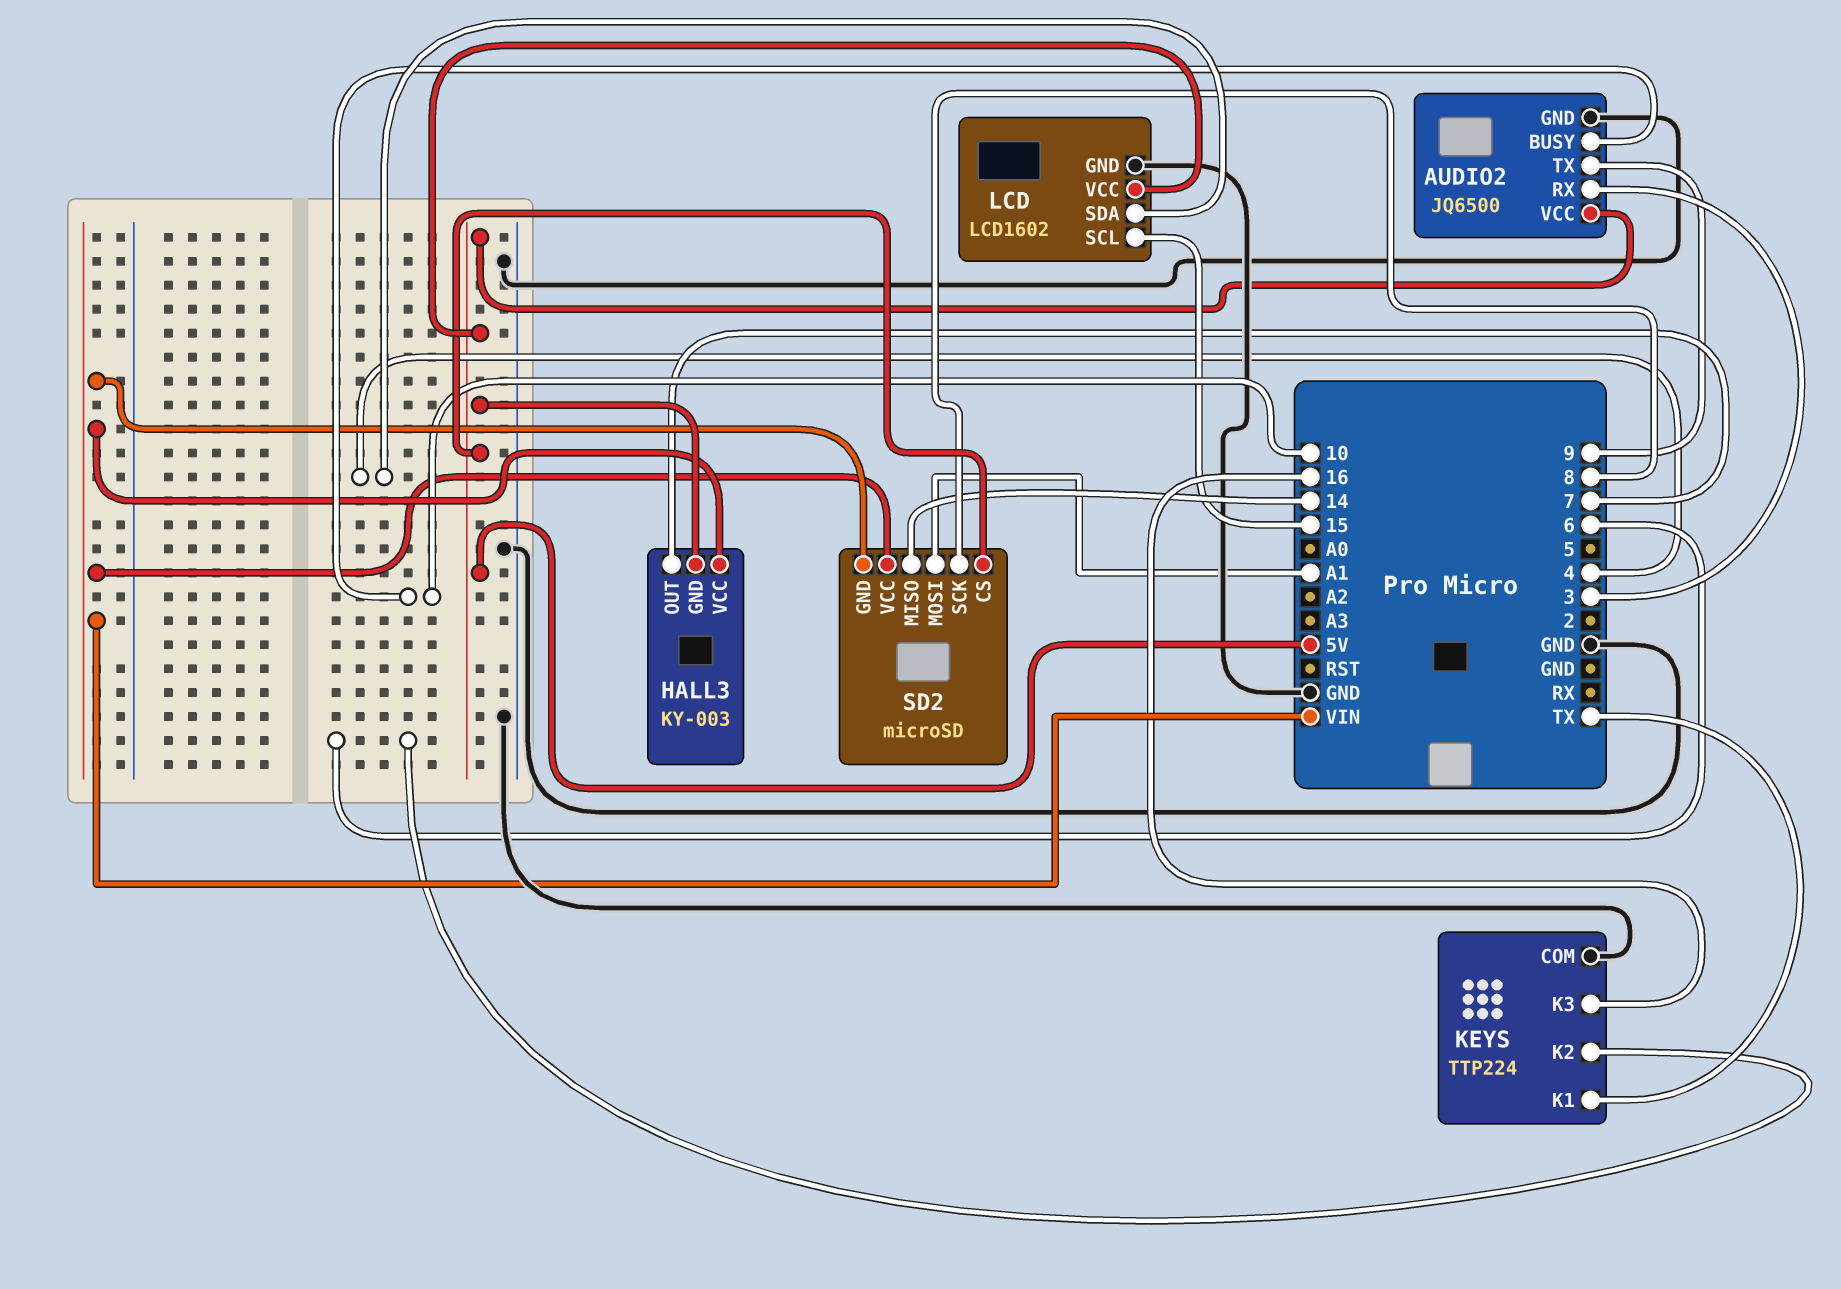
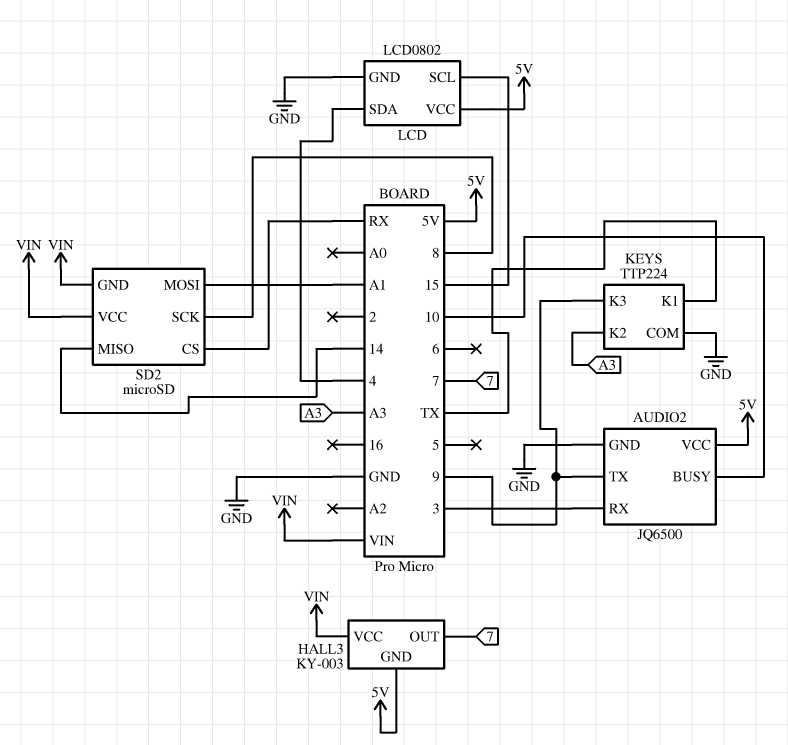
KEYS pin K2: 6 -> A3
KEYS pin K3: 16 -> 9
LCD: LCD1602 -> LCD0802
SD2 pin CS: 5V -> RX

